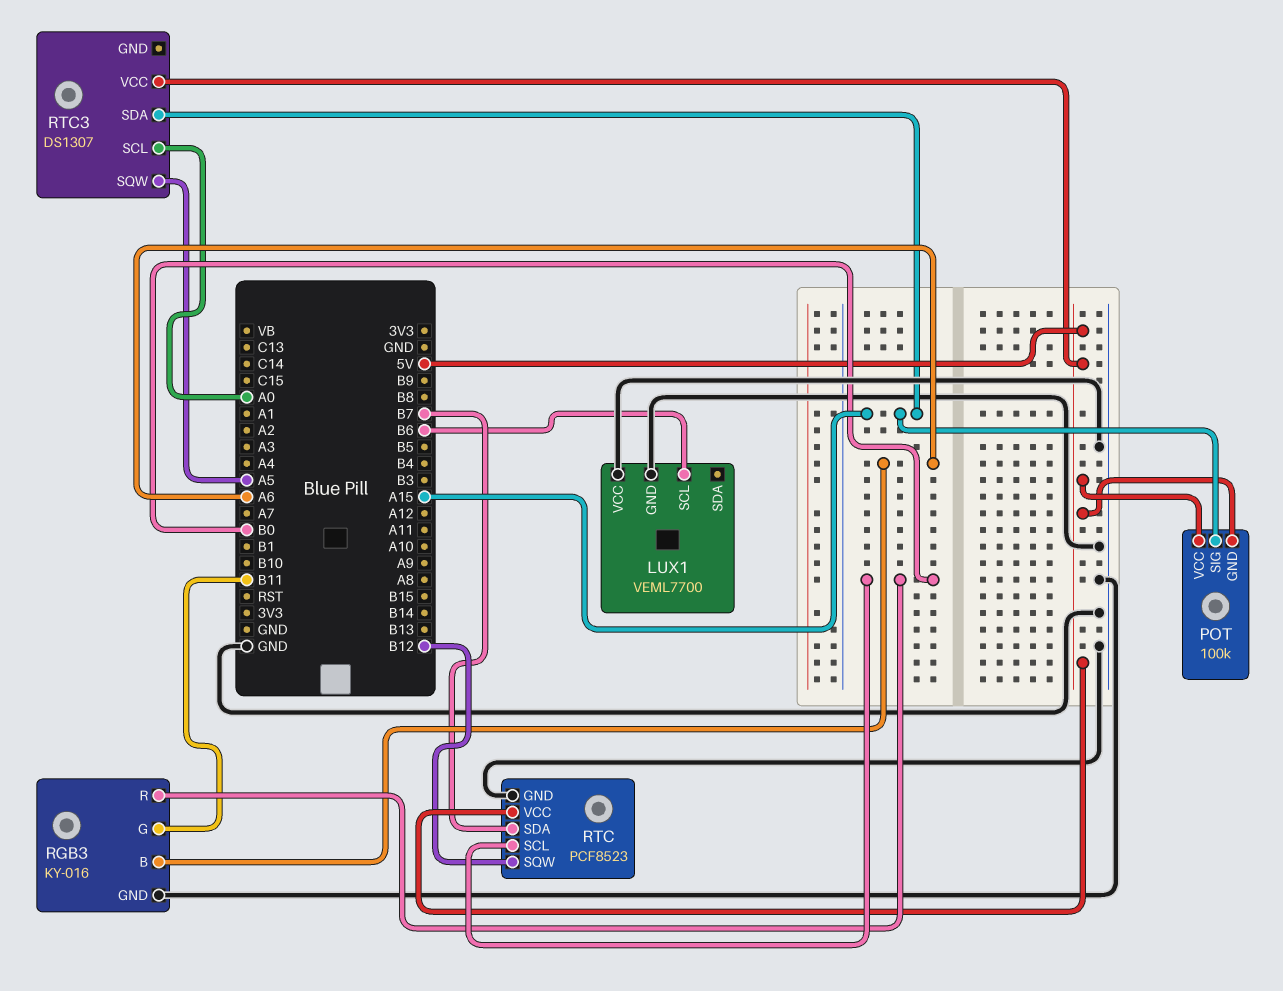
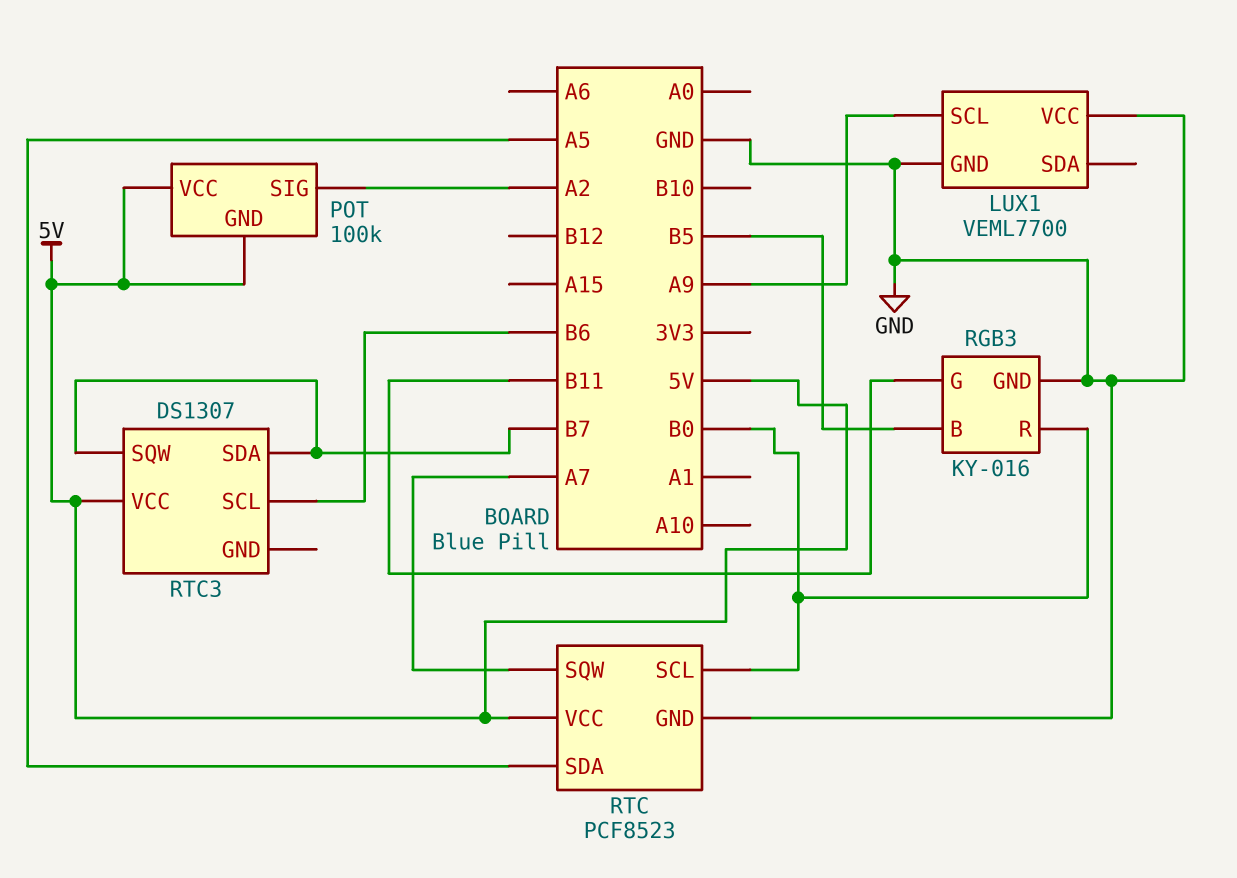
LUX1 pin SCL: B6 -> A9
POT pin SIG: A15 -> A2
RGB3 pin B: A6 -> B5
RTC pin SDA: B7 -> A5
RTC pin SQW: B12 -> A7
RTC3 pin SCL: A0 -> B6
RTC3 pin SDA: A15 -> B7
RTC3 pin SQW: A5 -> B7

